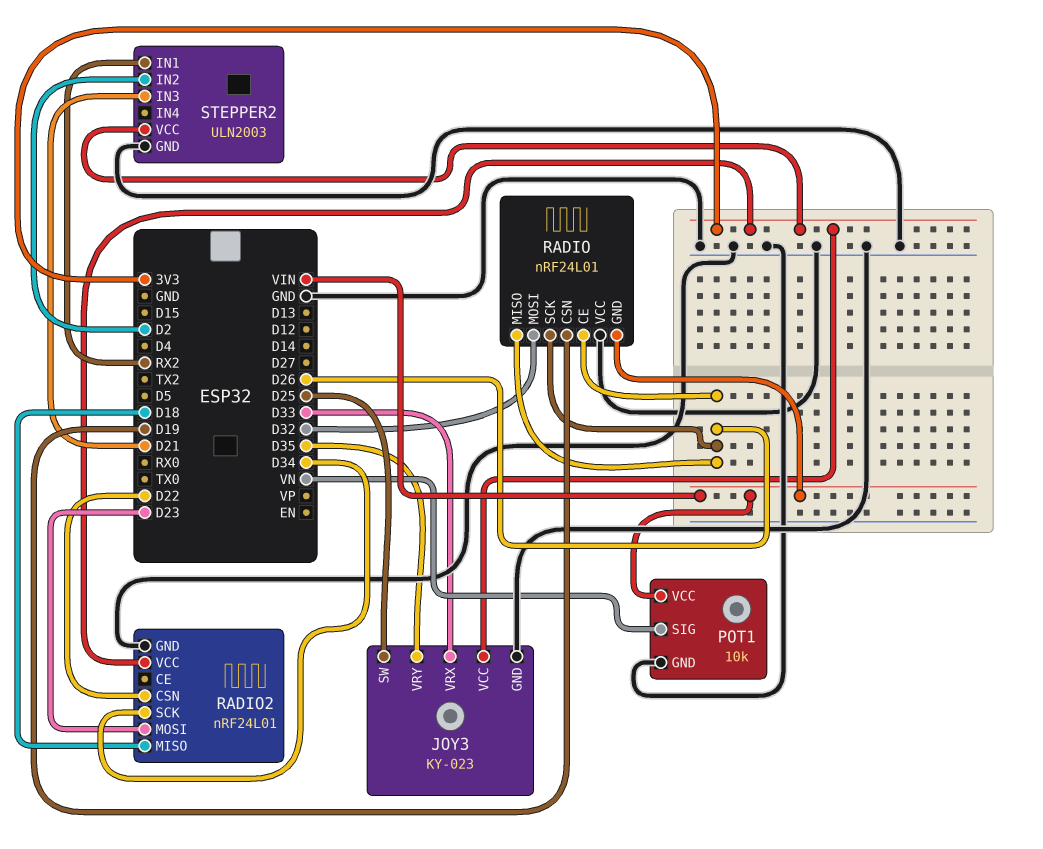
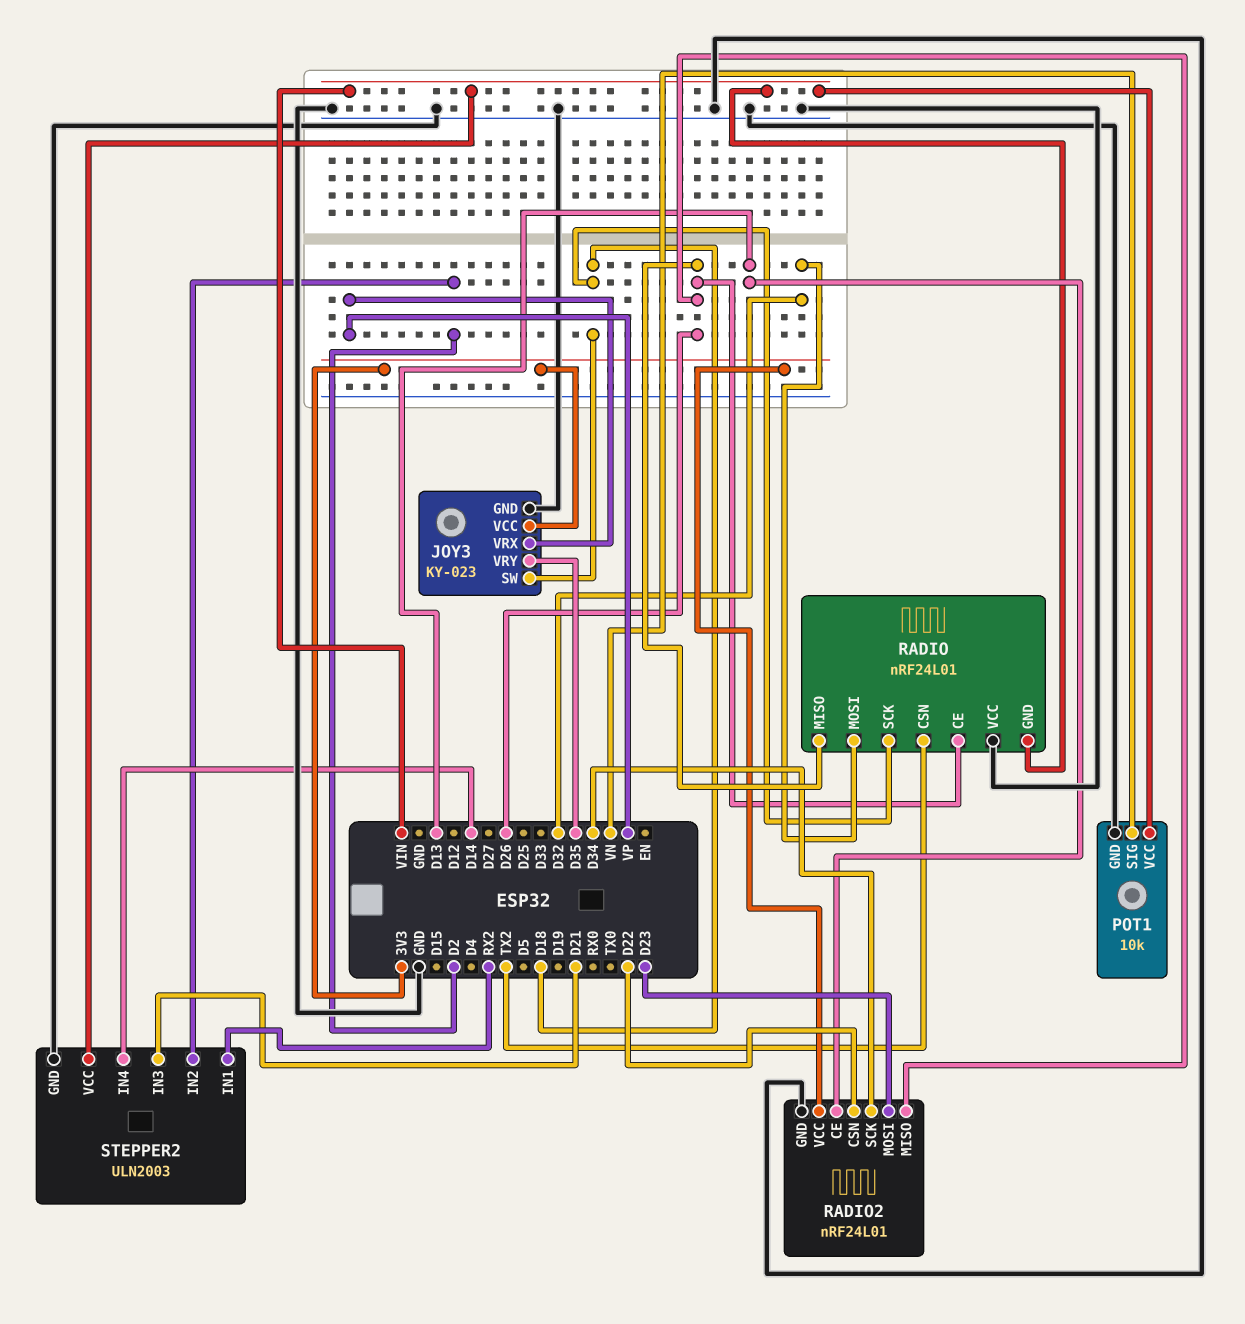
JOY3 pin SW: D25 -> D18
JOY3 pin VRX: D33 -> VP
RADIO pin CSN: D19 -> TX2
RADIO pin SCK: D26 -> D18
RADIO2 pin CE: none -> D13
RADIO2 pin MISO: D18 -> D26
STEPPER2 pin IN4: none -> D14
STEPPER2 pin VCC: 3V3 -> VIN

